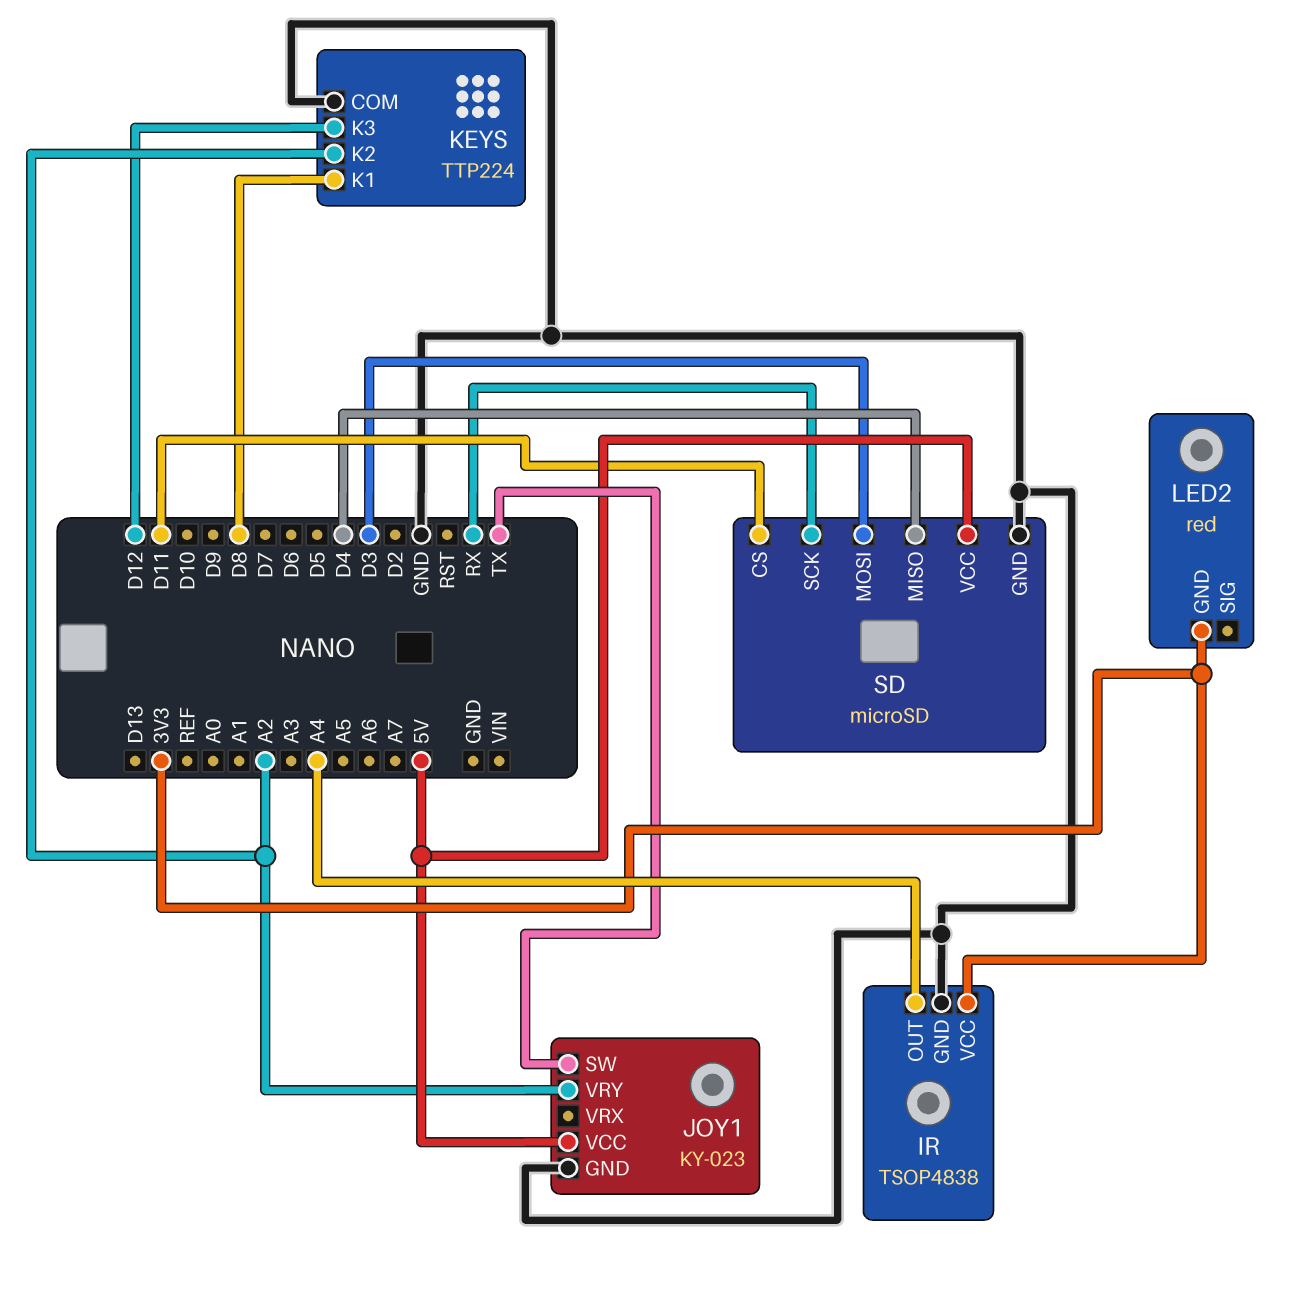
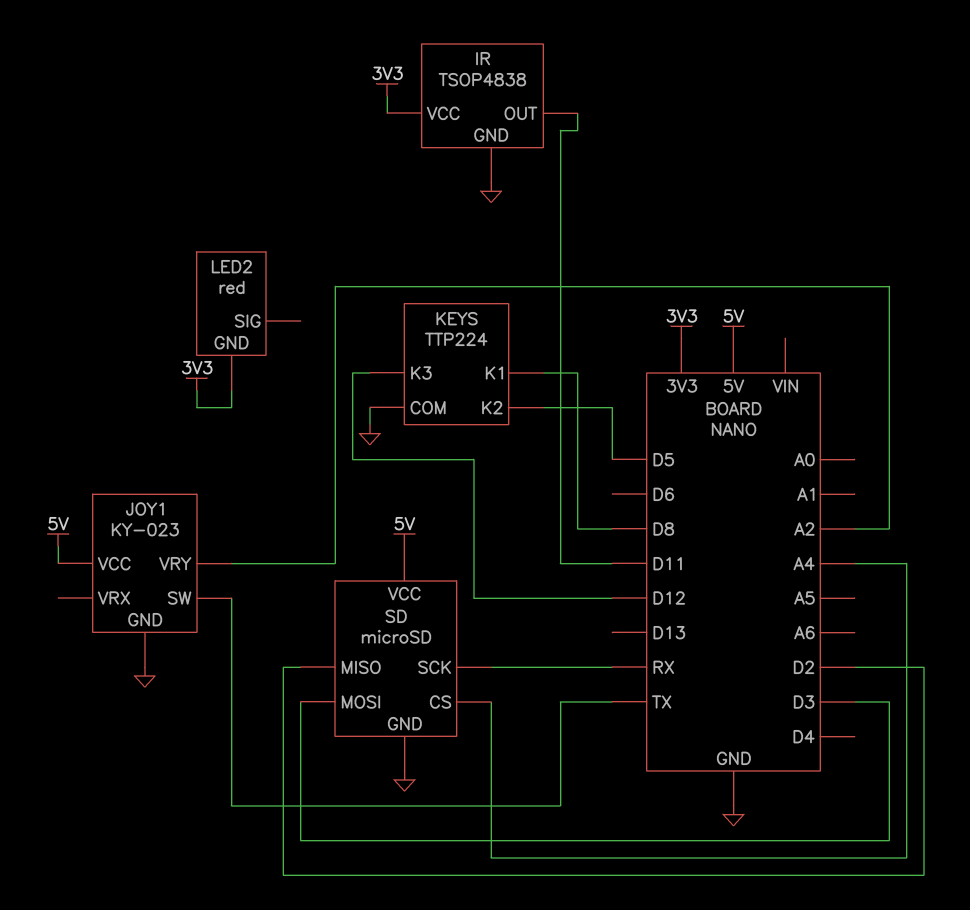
IR pin OUT: A4 -> D11
KEYS pin K2: A2 -> D5
SD pin CS: D11 -> A4
SD pin MISO: D4 -> D2

